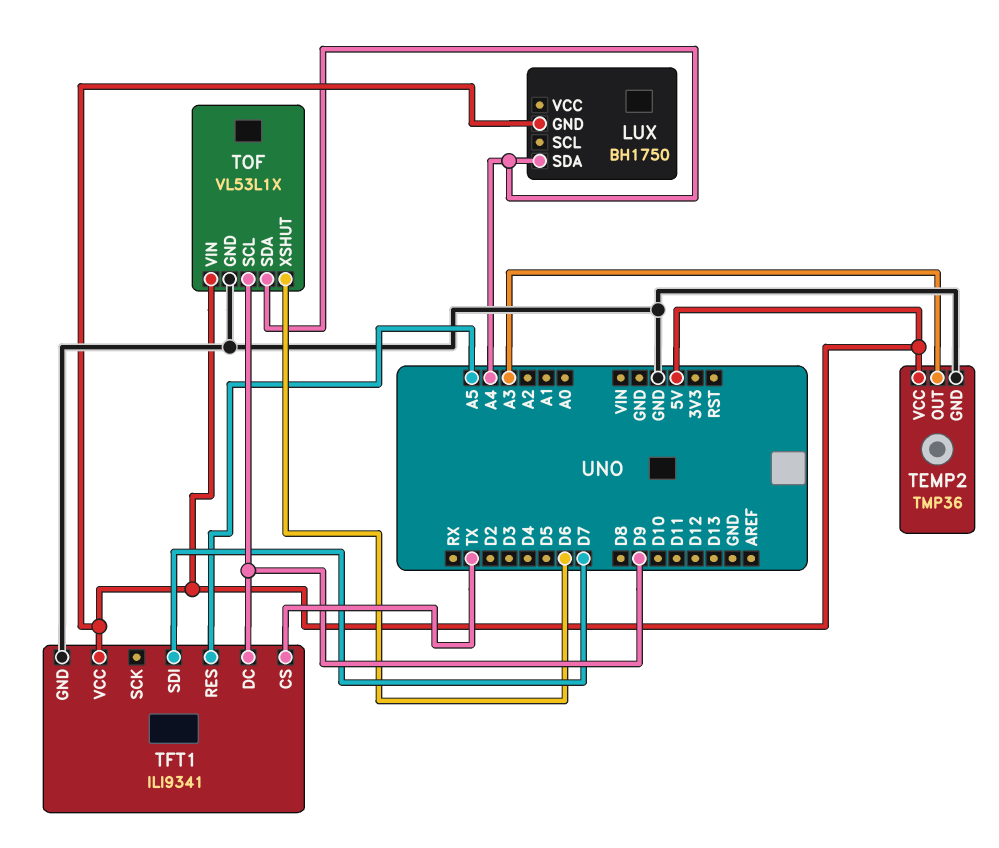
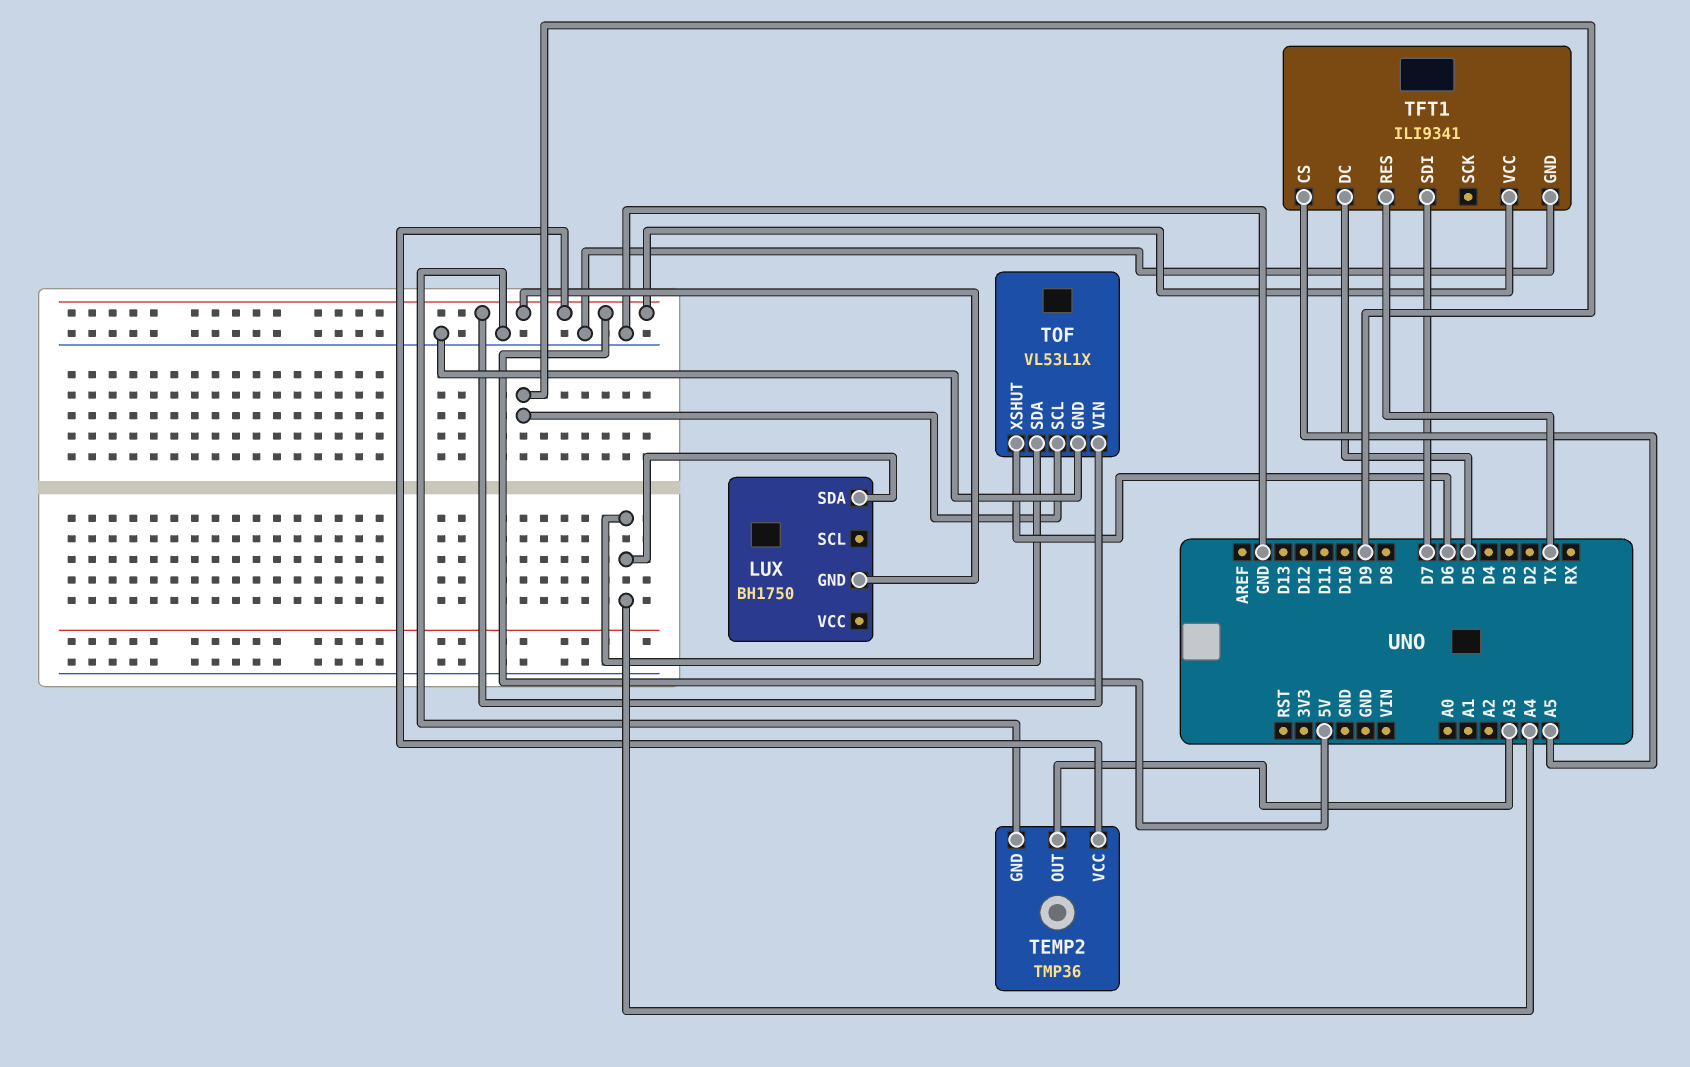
TFT1 pin CS: TX -> A5
TFT1 pin DC: D9 -> D5
TFT1 pin RES: A5 -> TX

